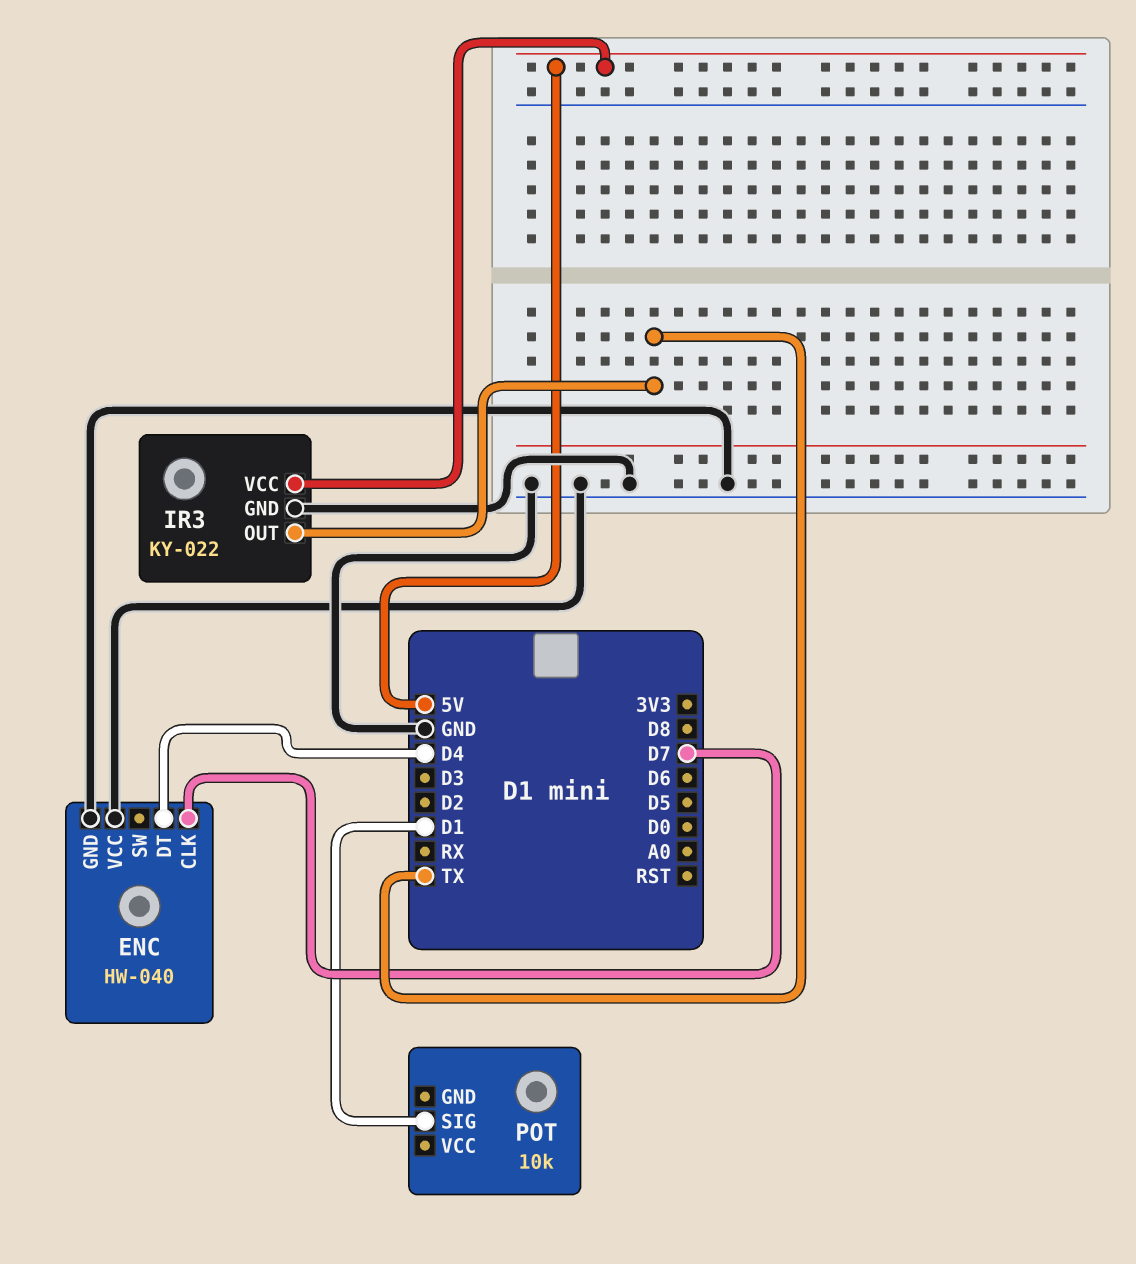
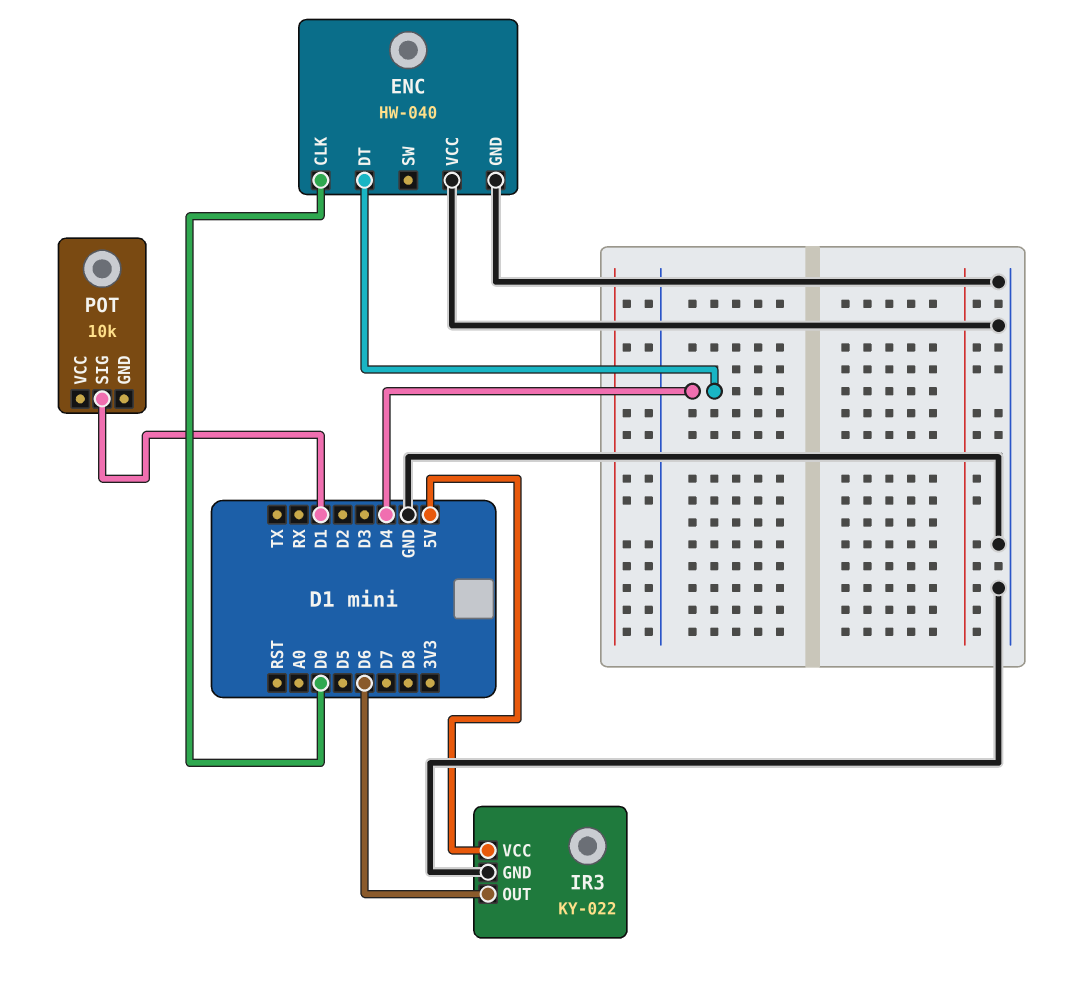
ENC pin CLK: D7 -> D0
IR3 pin OUT: TX -> D6

